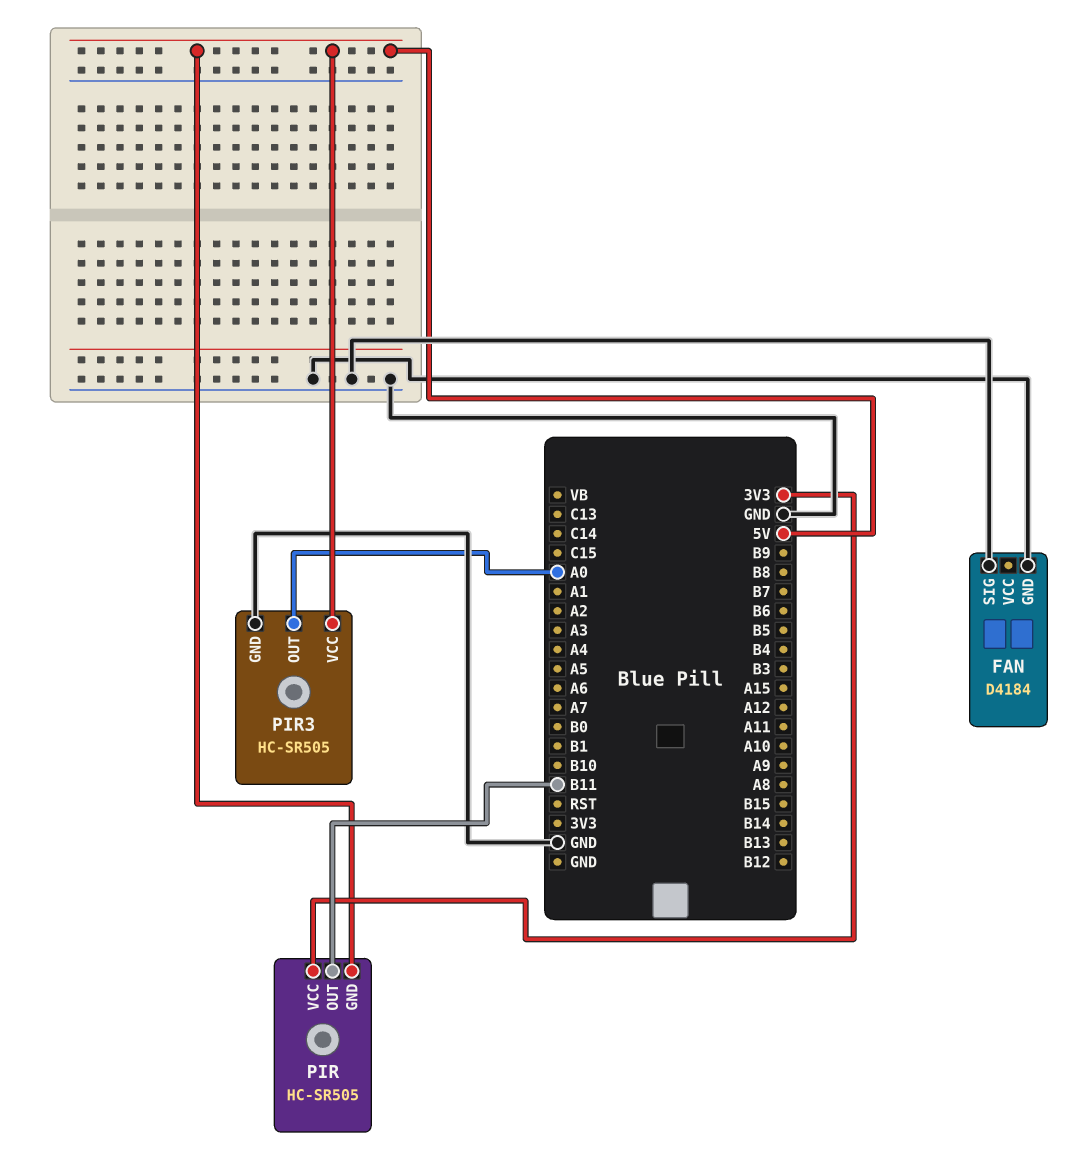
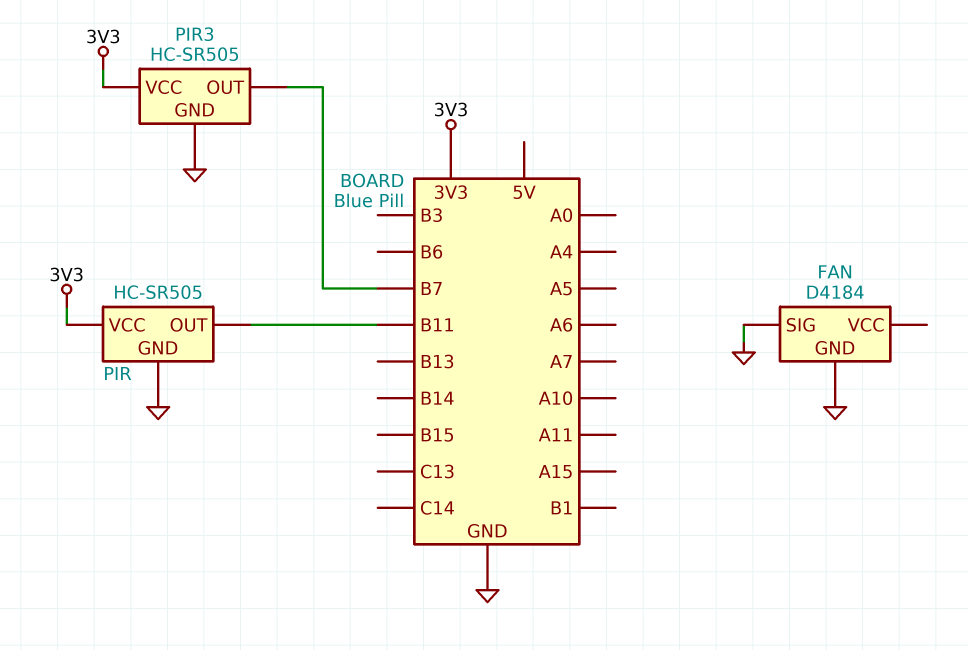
PIR pin GND: 5V -> GND
PIR3 pin OUT: A0 -> B7
PIR3 pin VCC: 5V -> 3V3

